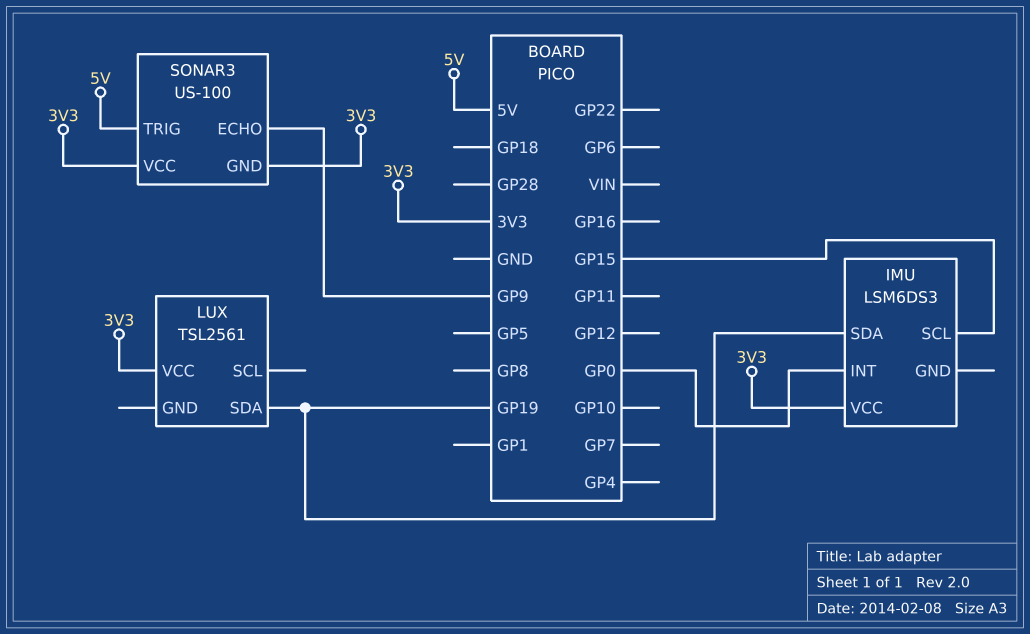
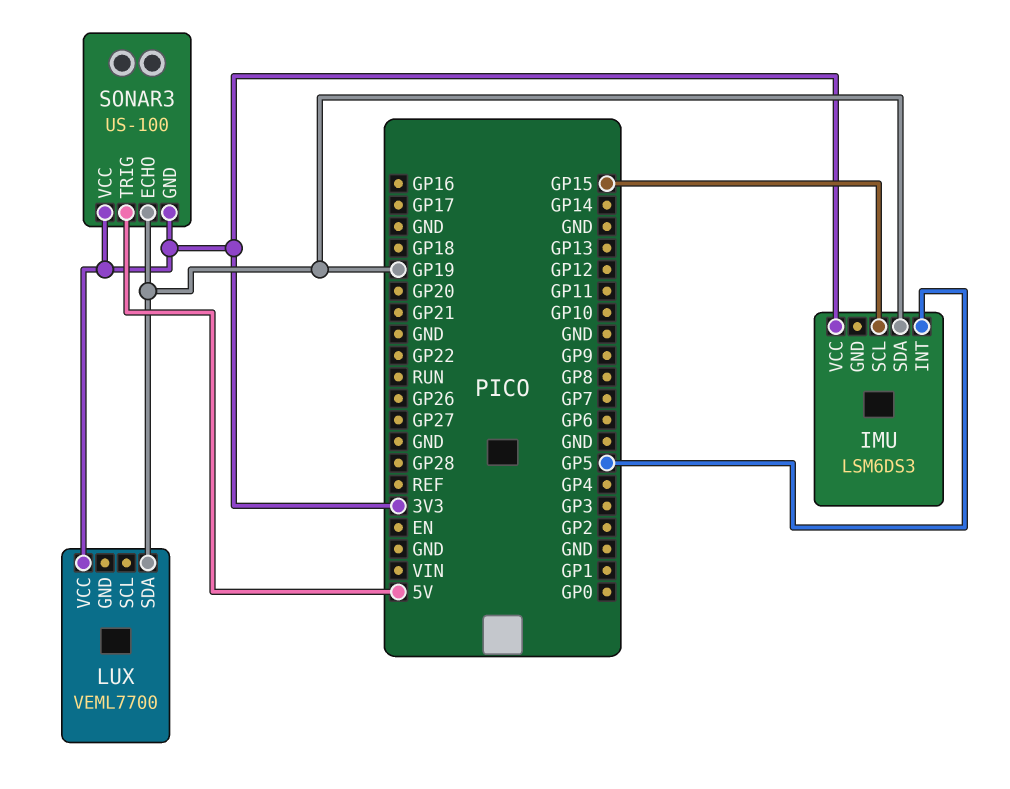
IMU pin INT: GP0 -> GP5
LUX: TSL2561 -> VEML7700
SONAR3 pin ECHO: GP9 -> GP19

